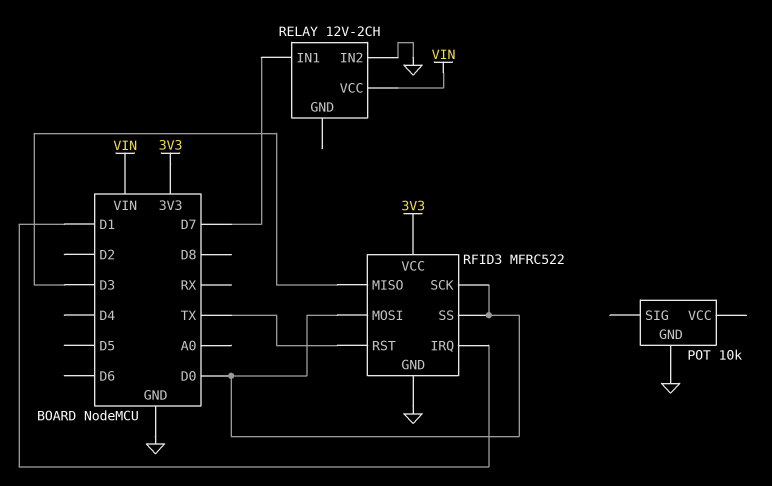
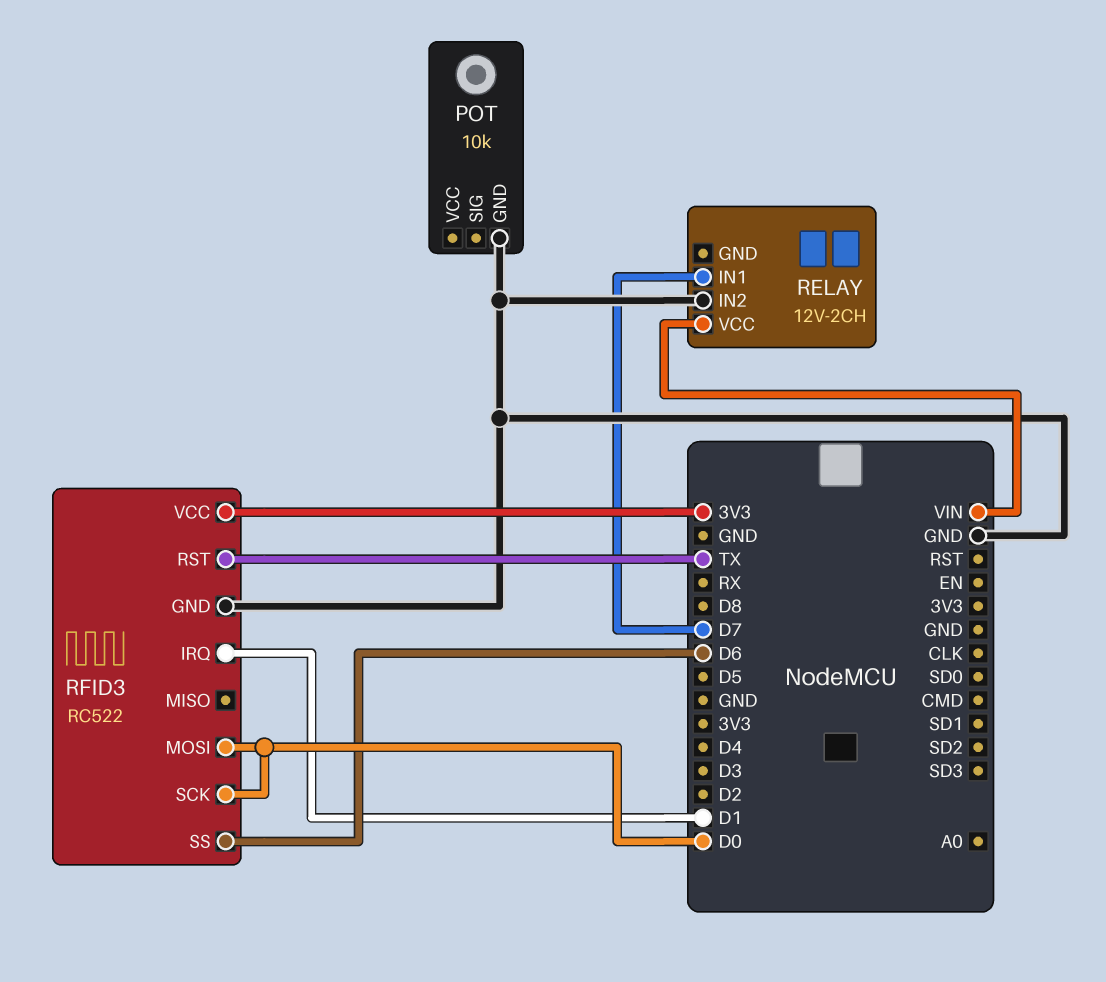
RFID3: MFRC522 -> RC522
RFID3 pin MISO: D3 -> none
RFID3 pin SS: D0 -> D6

